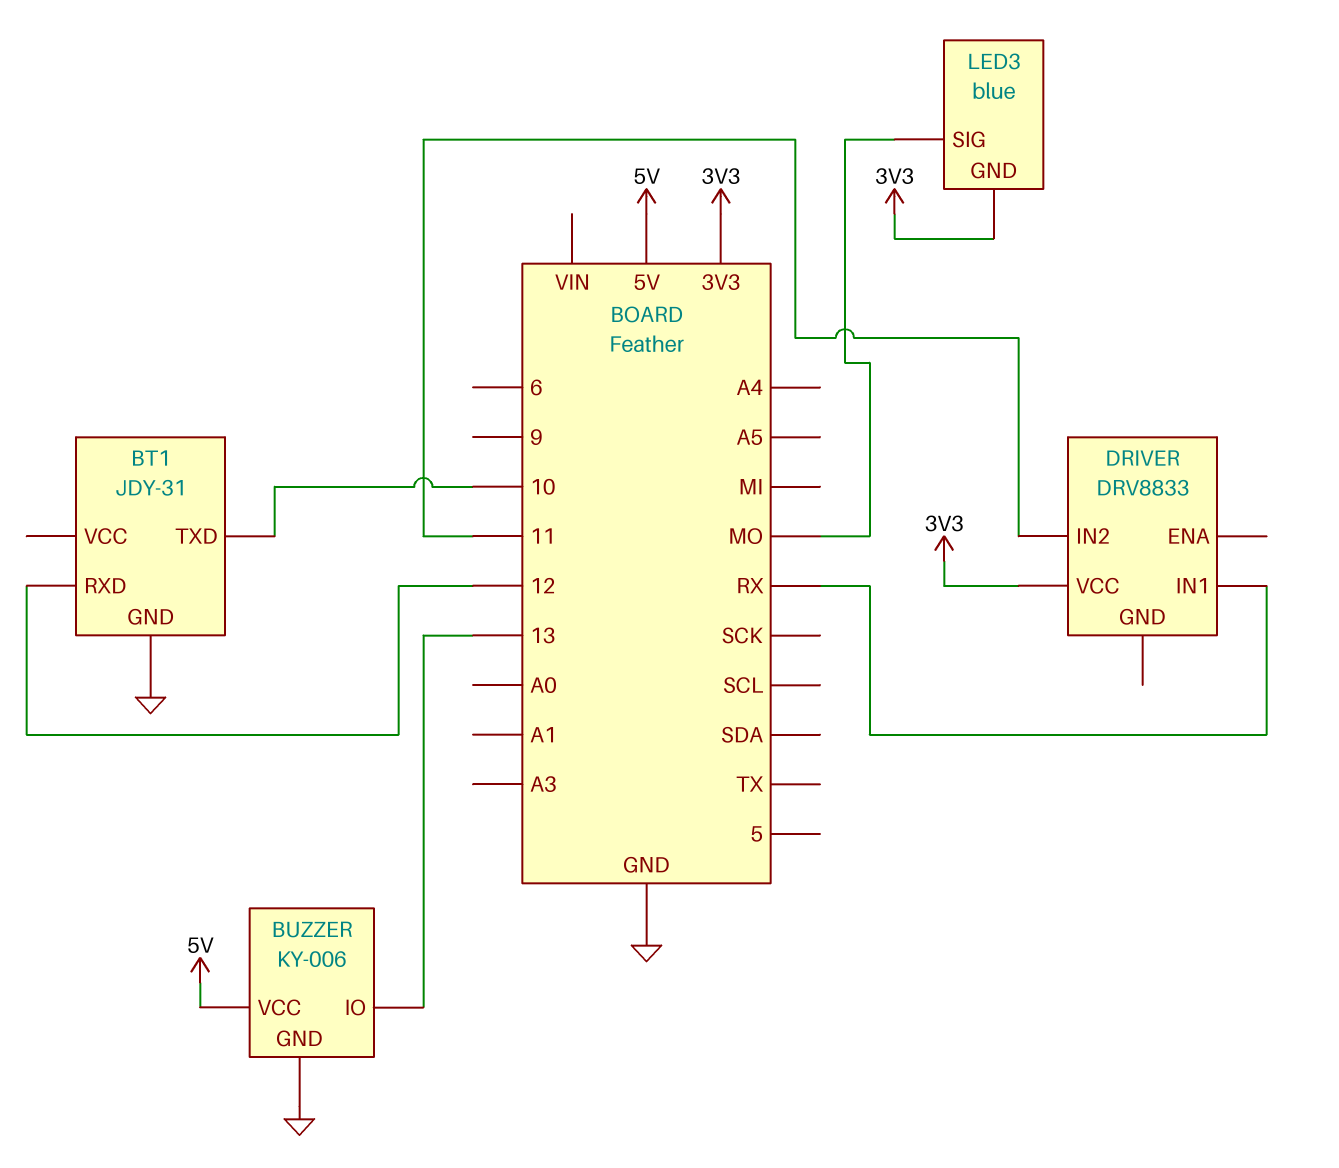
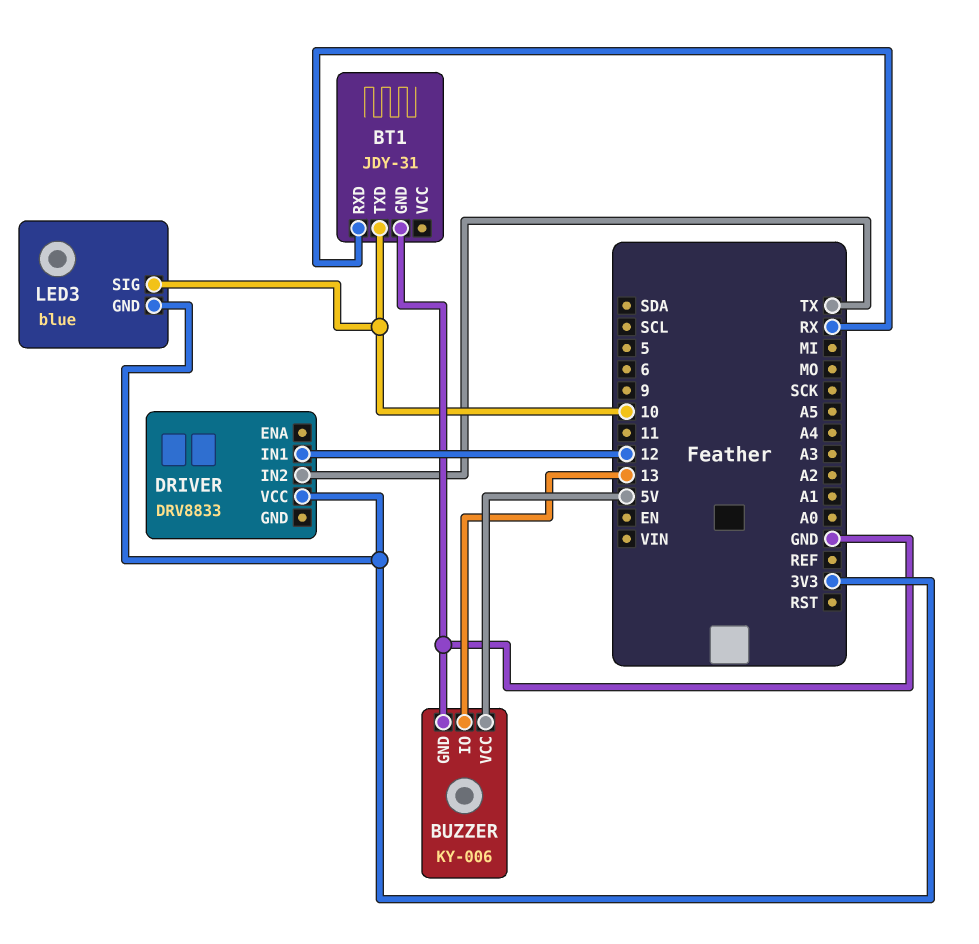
BT1 pin RXD: 12 -> RX
DRIVER pin IN1: RX -> 12
DRIVER pin IN2: 11 -> TX
LED3 pin SIG: MO -> 10

